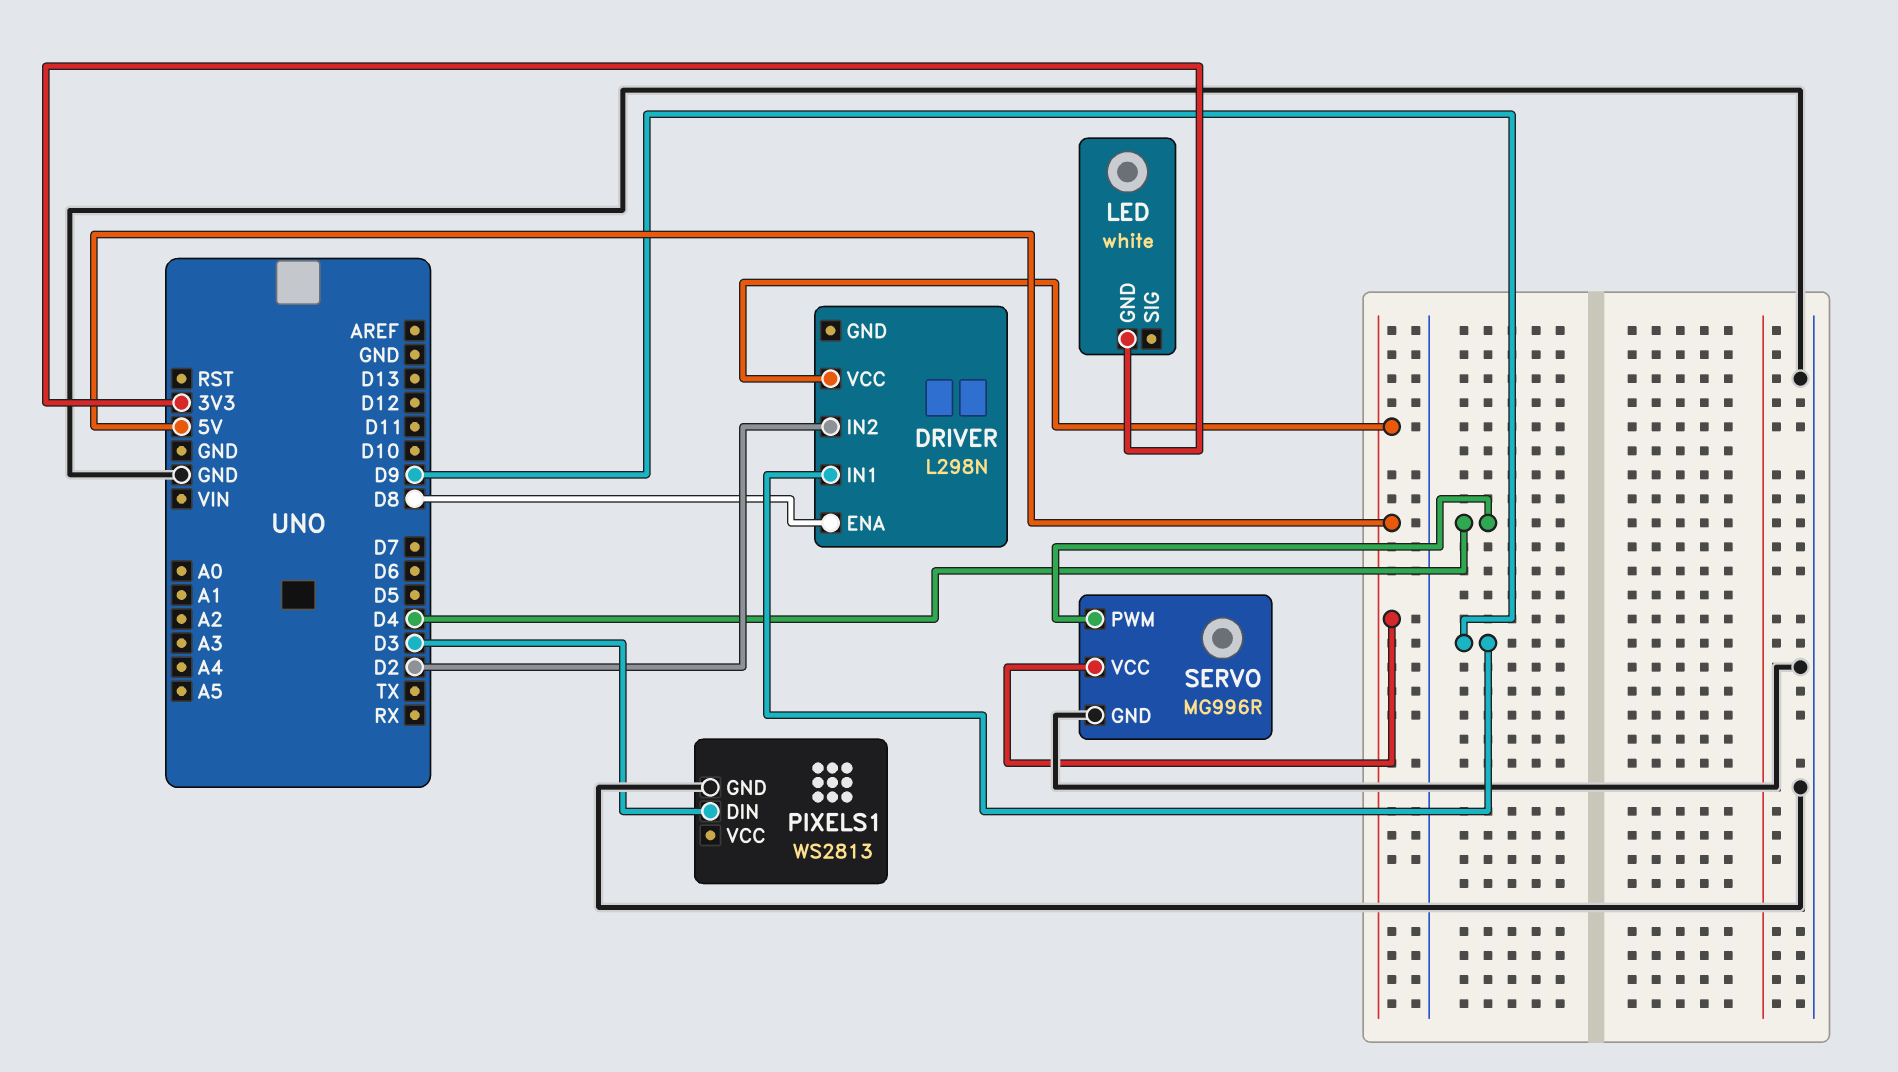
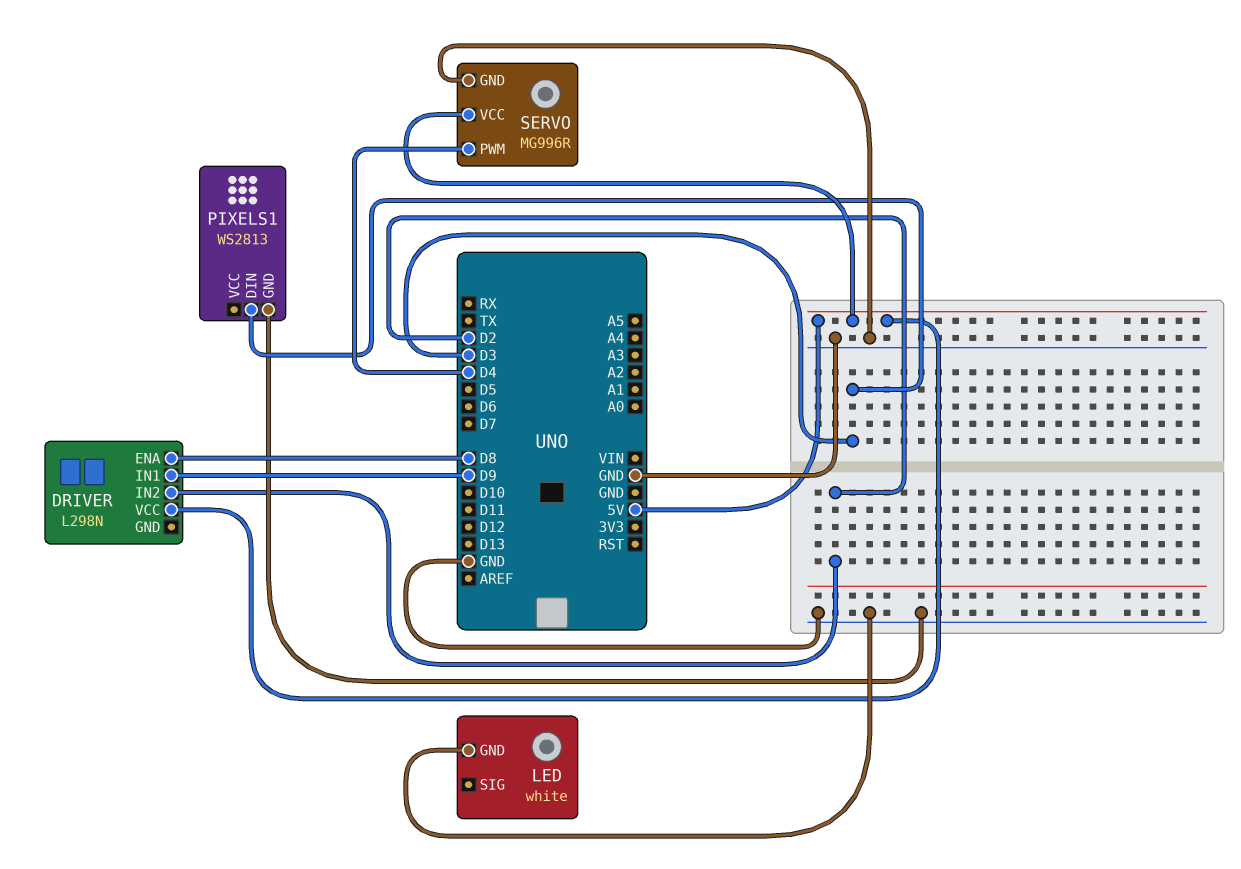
LED pin GND: 3V3 -> GND

